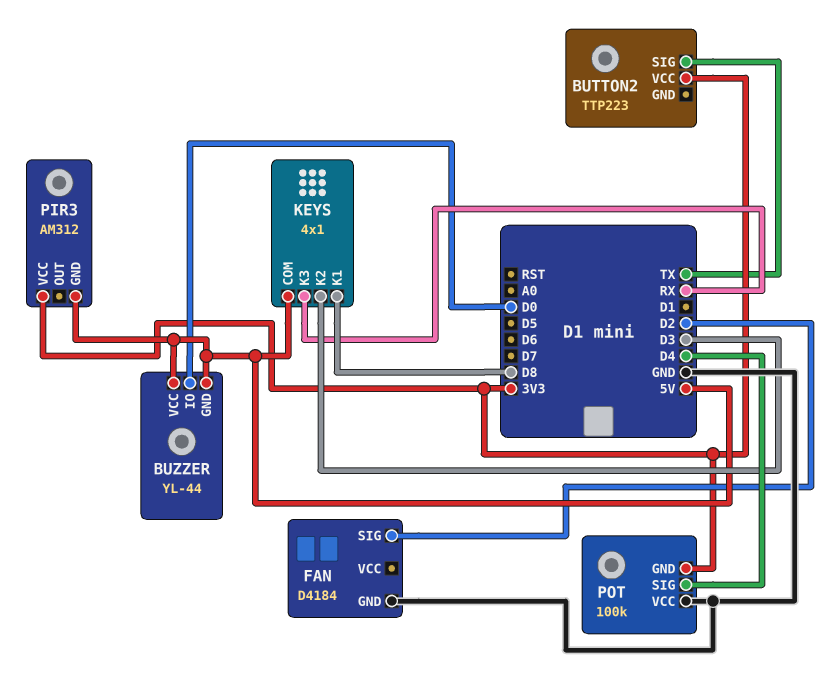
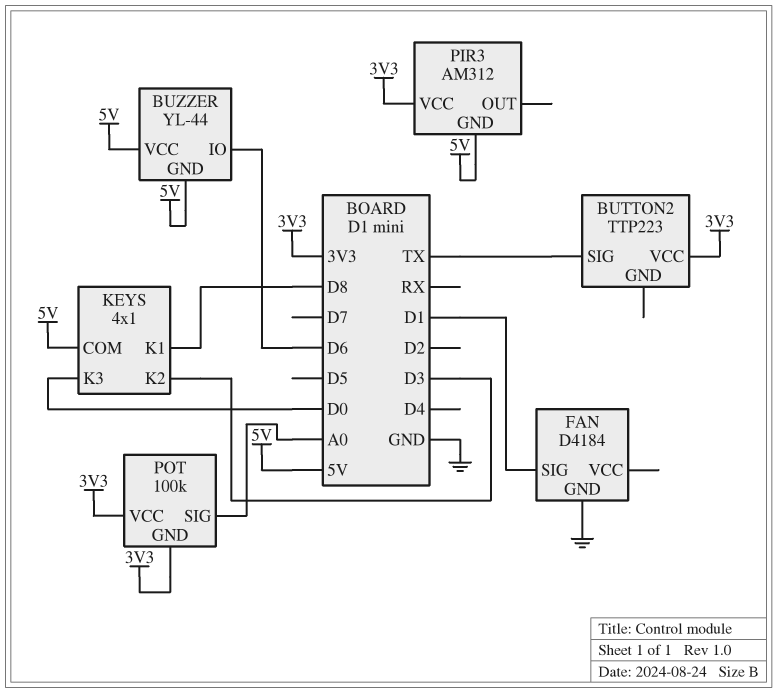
BUZZER pin IO: D0 -> D6
FAN pin SIG: D2 -> D1
KEYS pin K3: RX -> D0
POT pin SIG: D4 -> A0
POT pin VCC: GND -> 3V3

